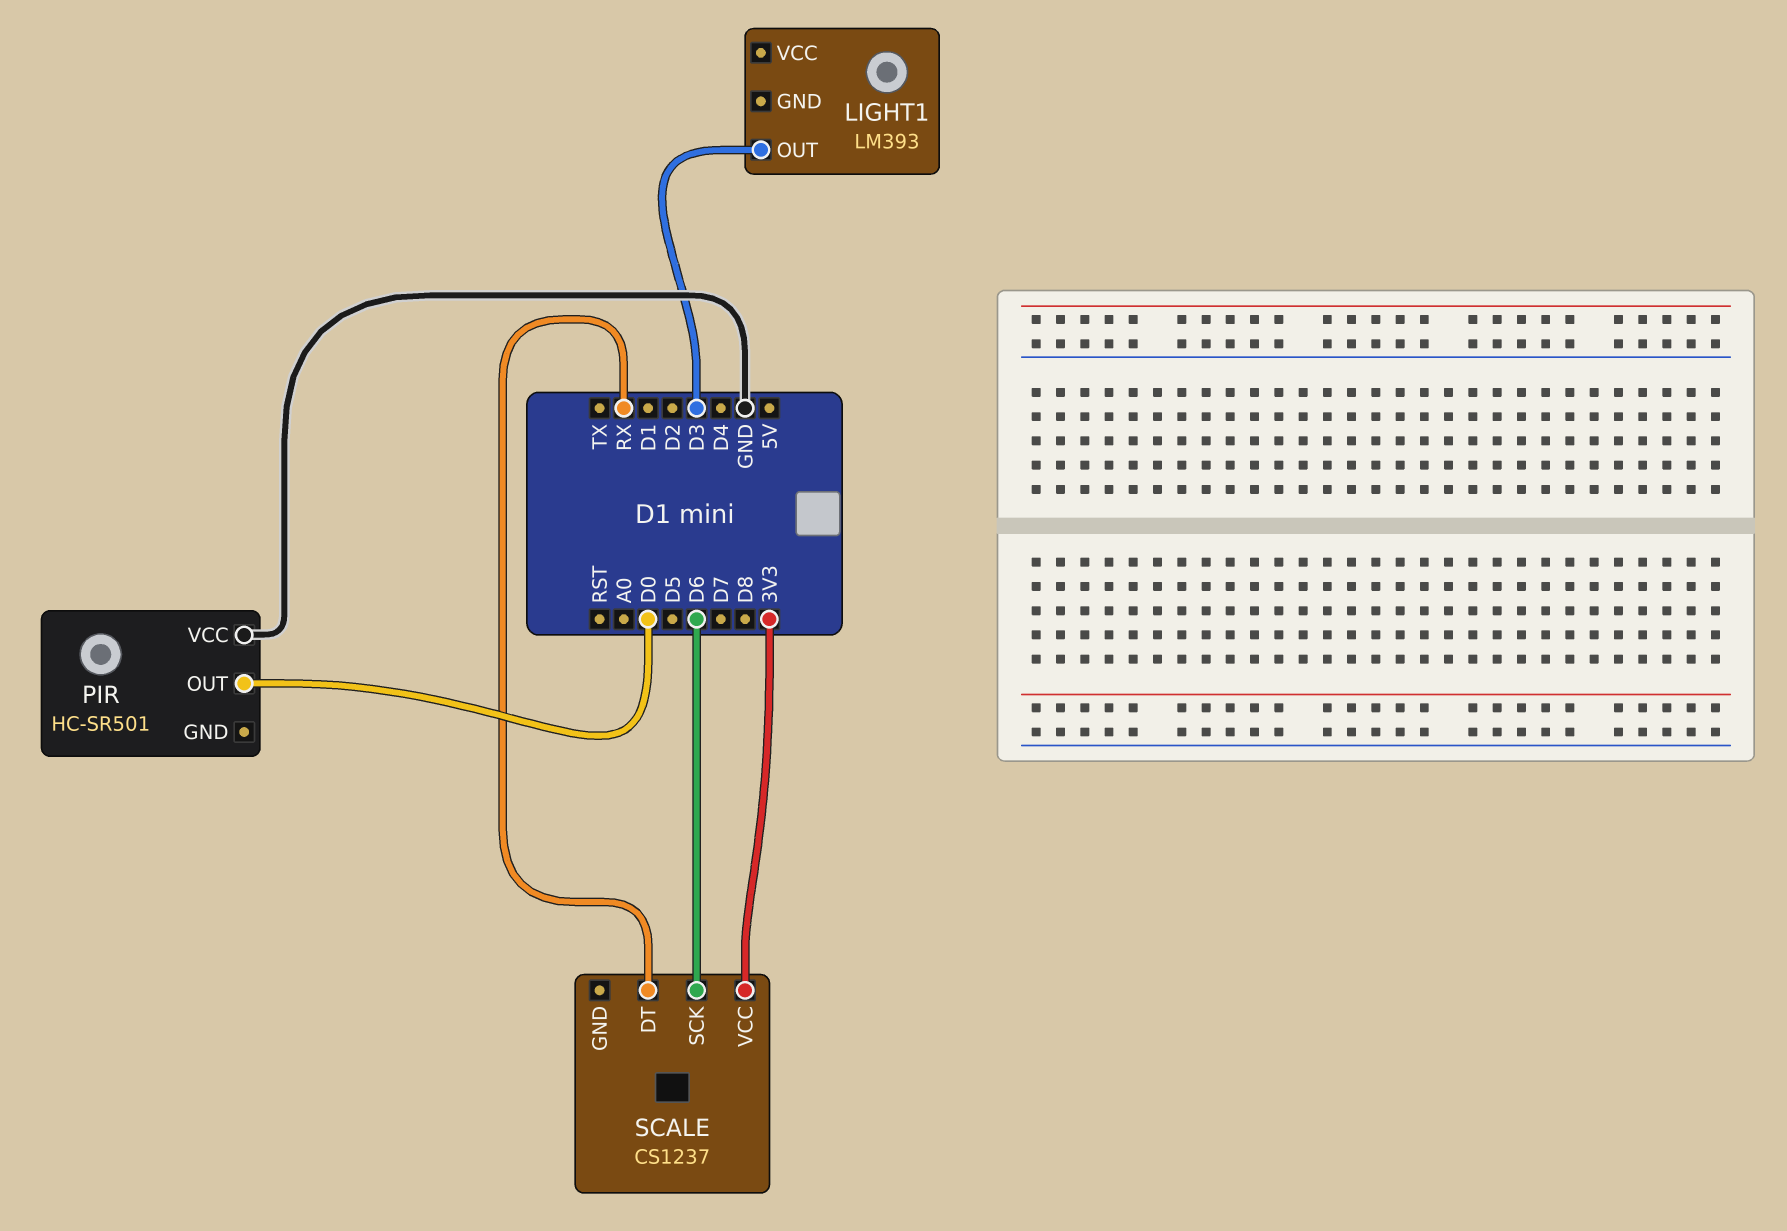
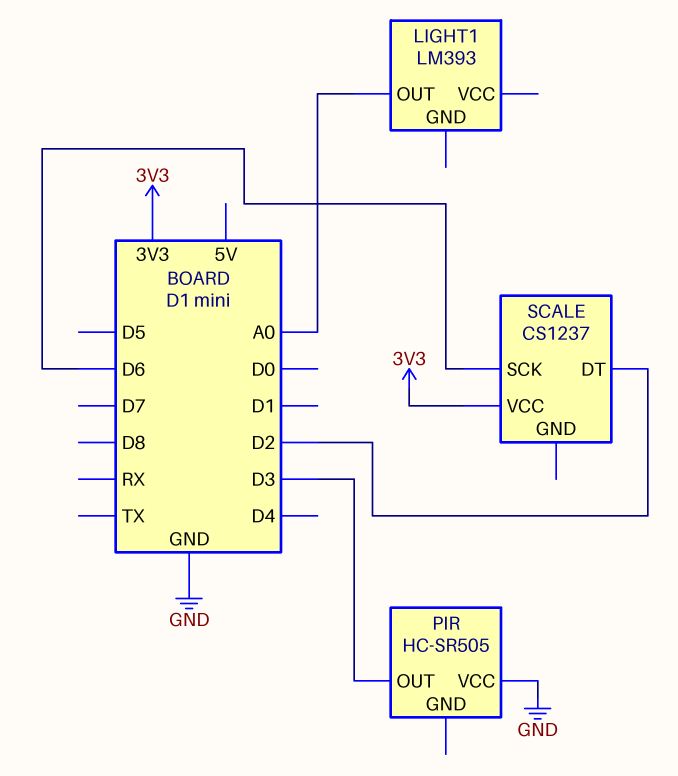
LIGHT1 pin OUT: D3 -> A0
PIR: HC-SR501 -> HC-SR505
PIR pin OUT: D0 -> D3
SCALE pin DT: RX -> D2

